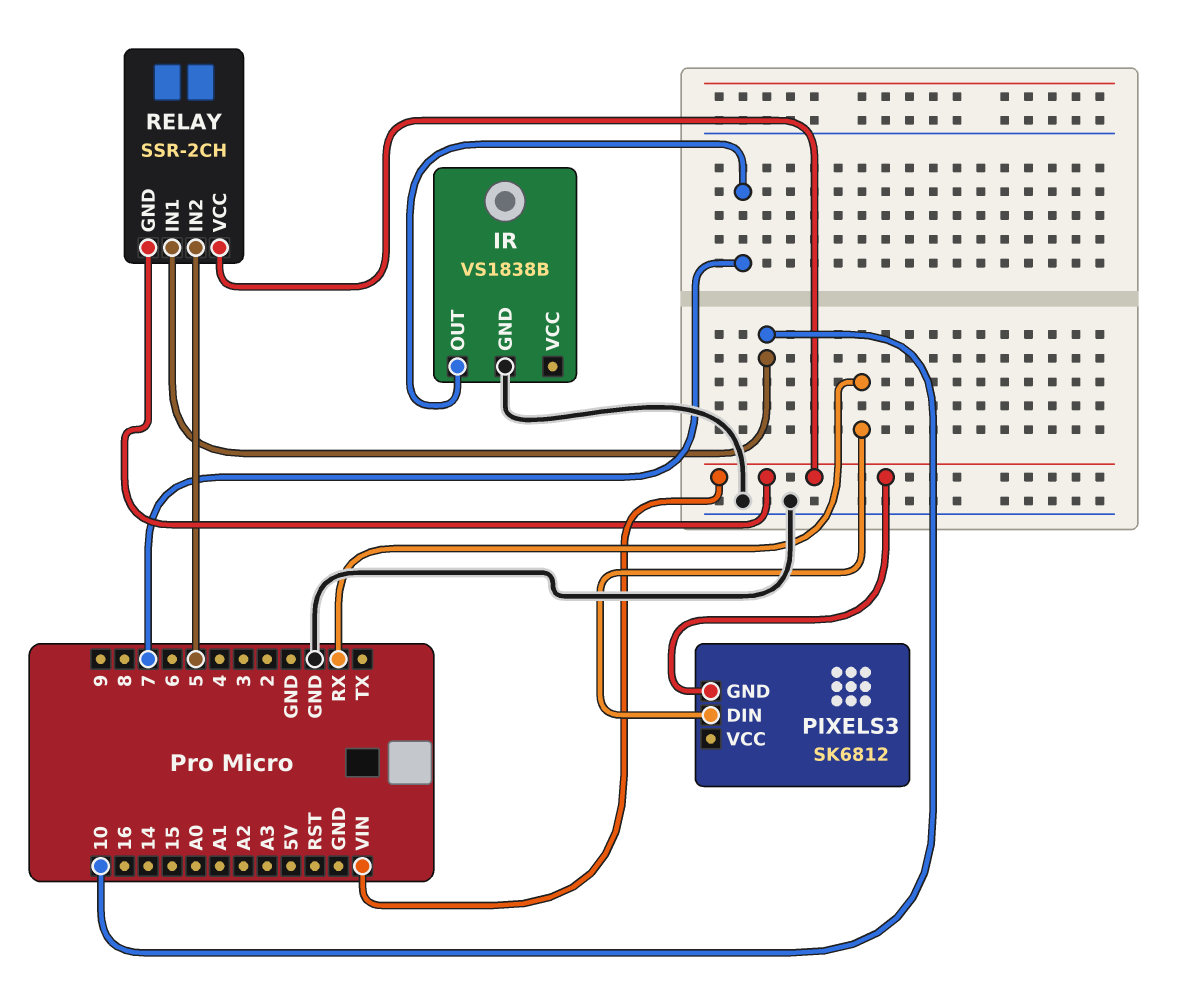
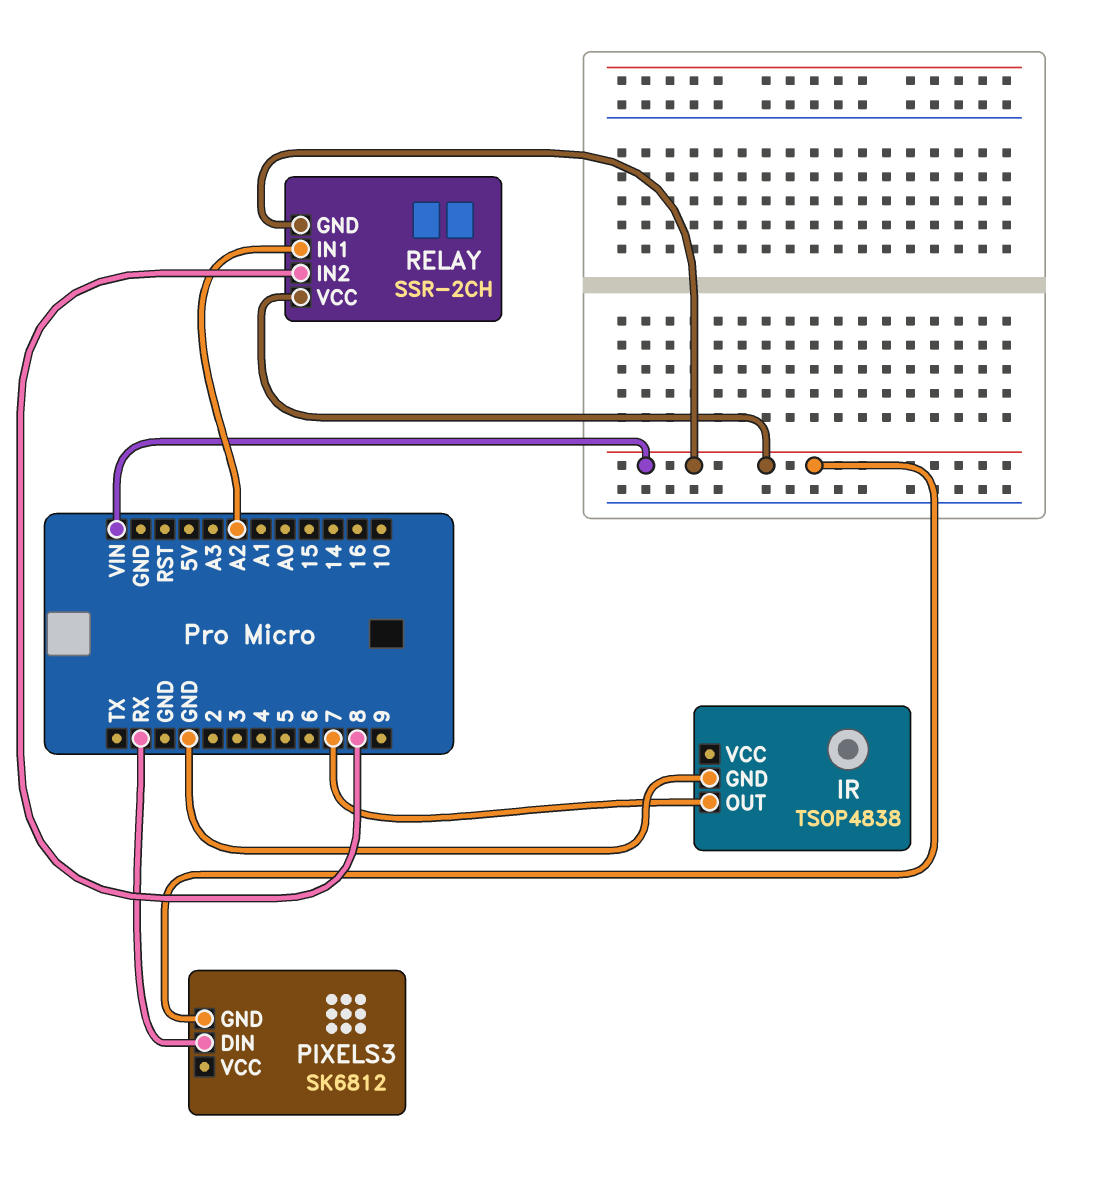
IR: VS1838B -> TSOP4838
RELAY pin IN1: 10 -> A2
RELAY pin IN2: 5 -> 8

